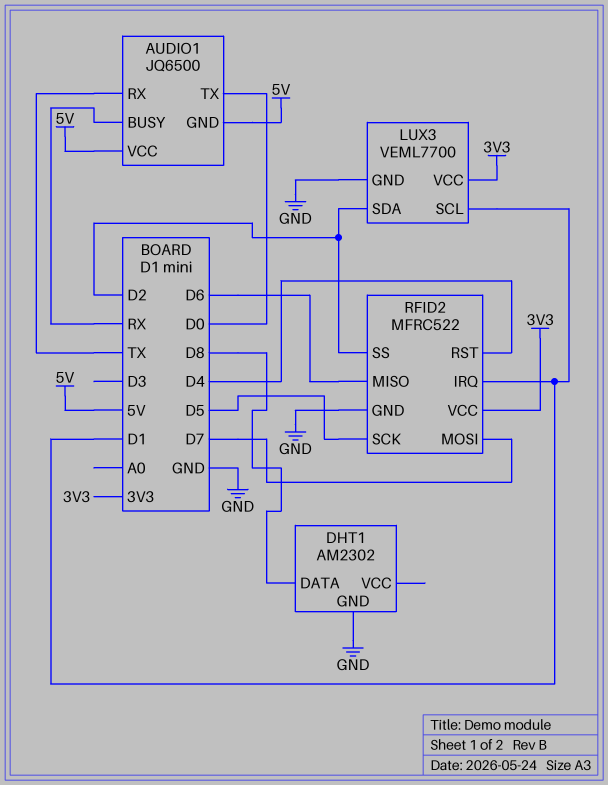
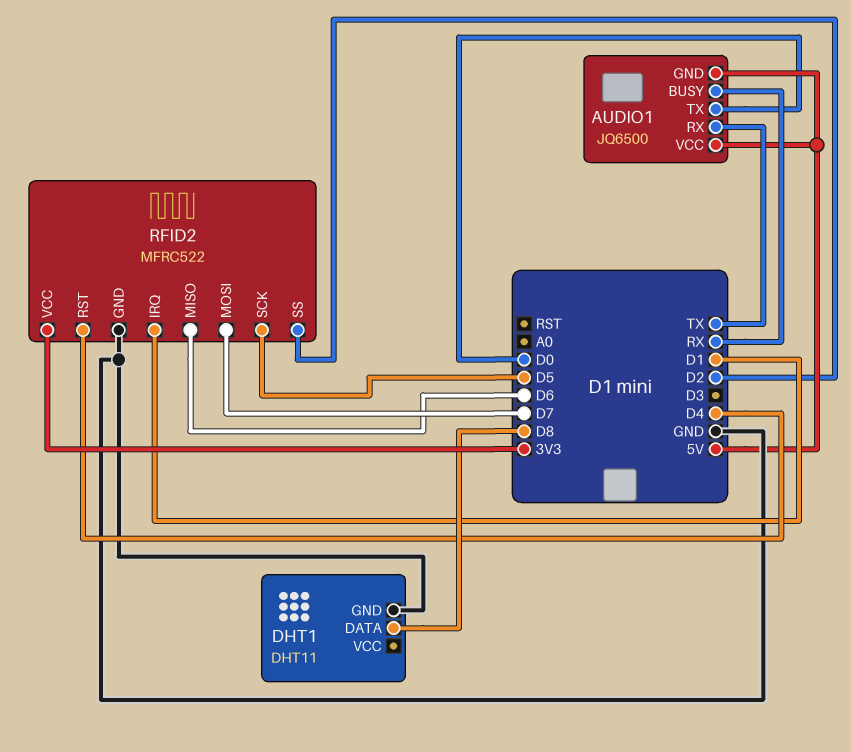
DHT1: AM2302 -> DHT11
LUX3: VEML7700 -> none
LUX3 pin GND: GND -> none
LUX3 pin SCL: D1 -> none
LUX3 pin SDA: D2 -> none
LUX3 pin VCC: 3V3 -> none

